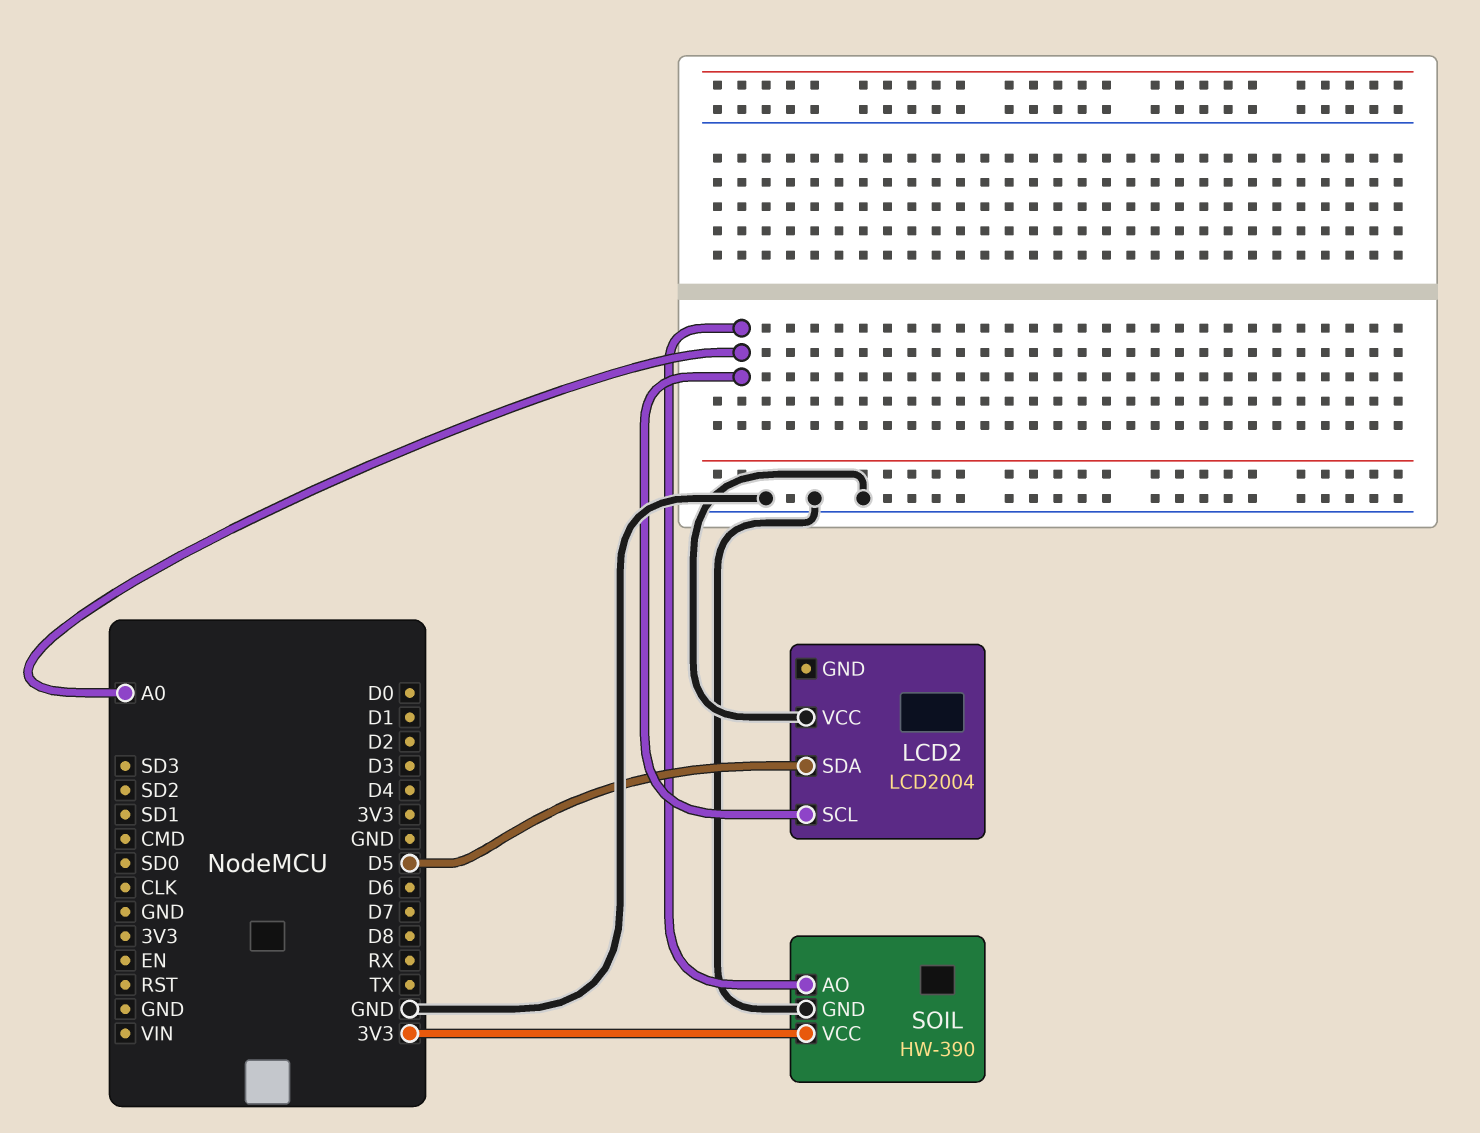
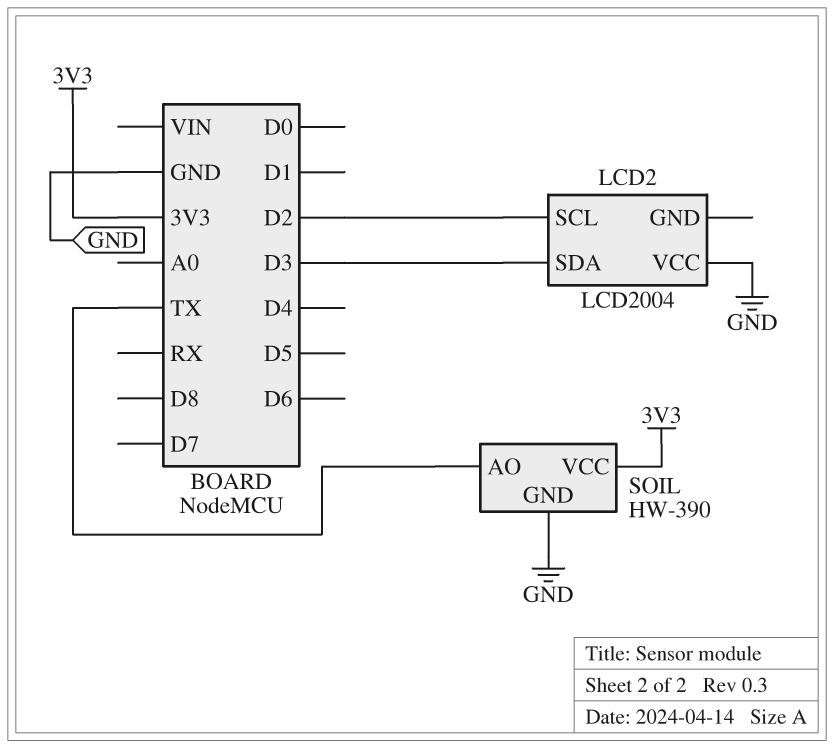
LCD2 pin SCL: A0 -> D2
LCD2 pin SDA: D5 -> D3
SOIL pin AO: A0 -> TX

